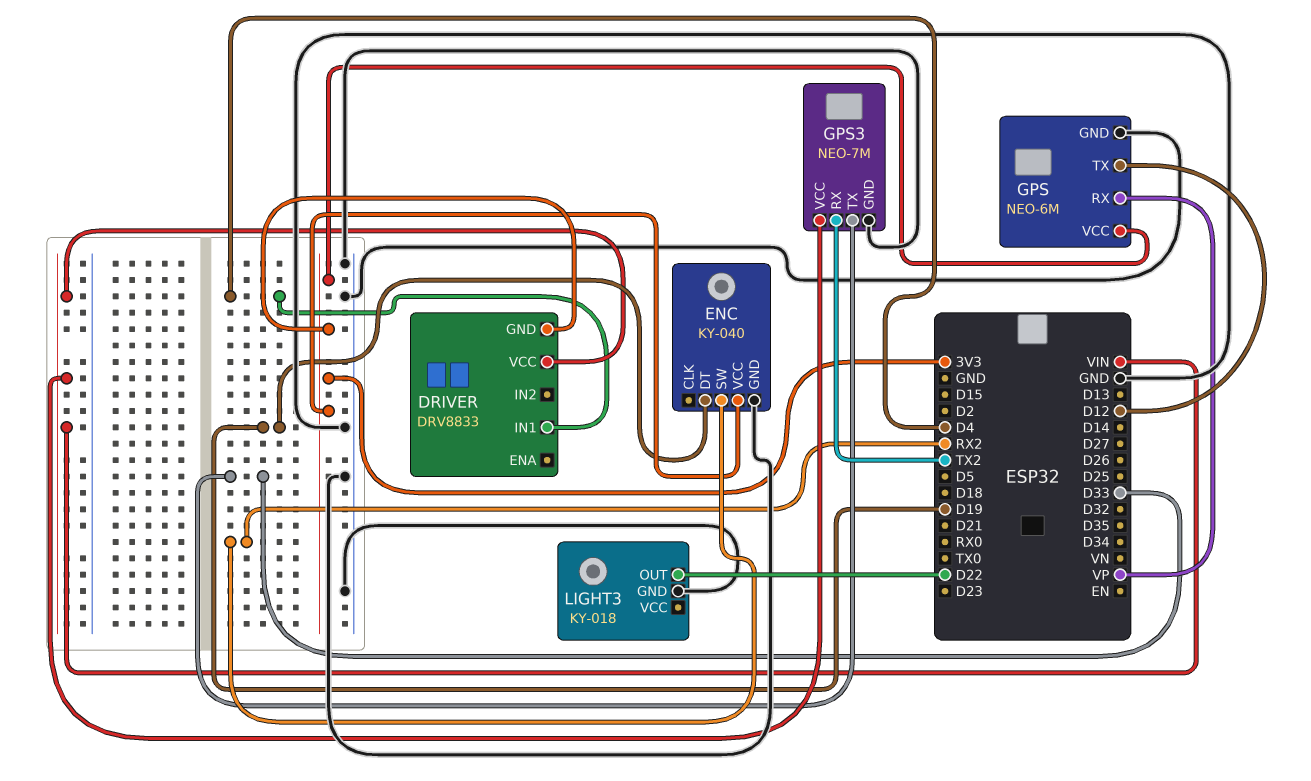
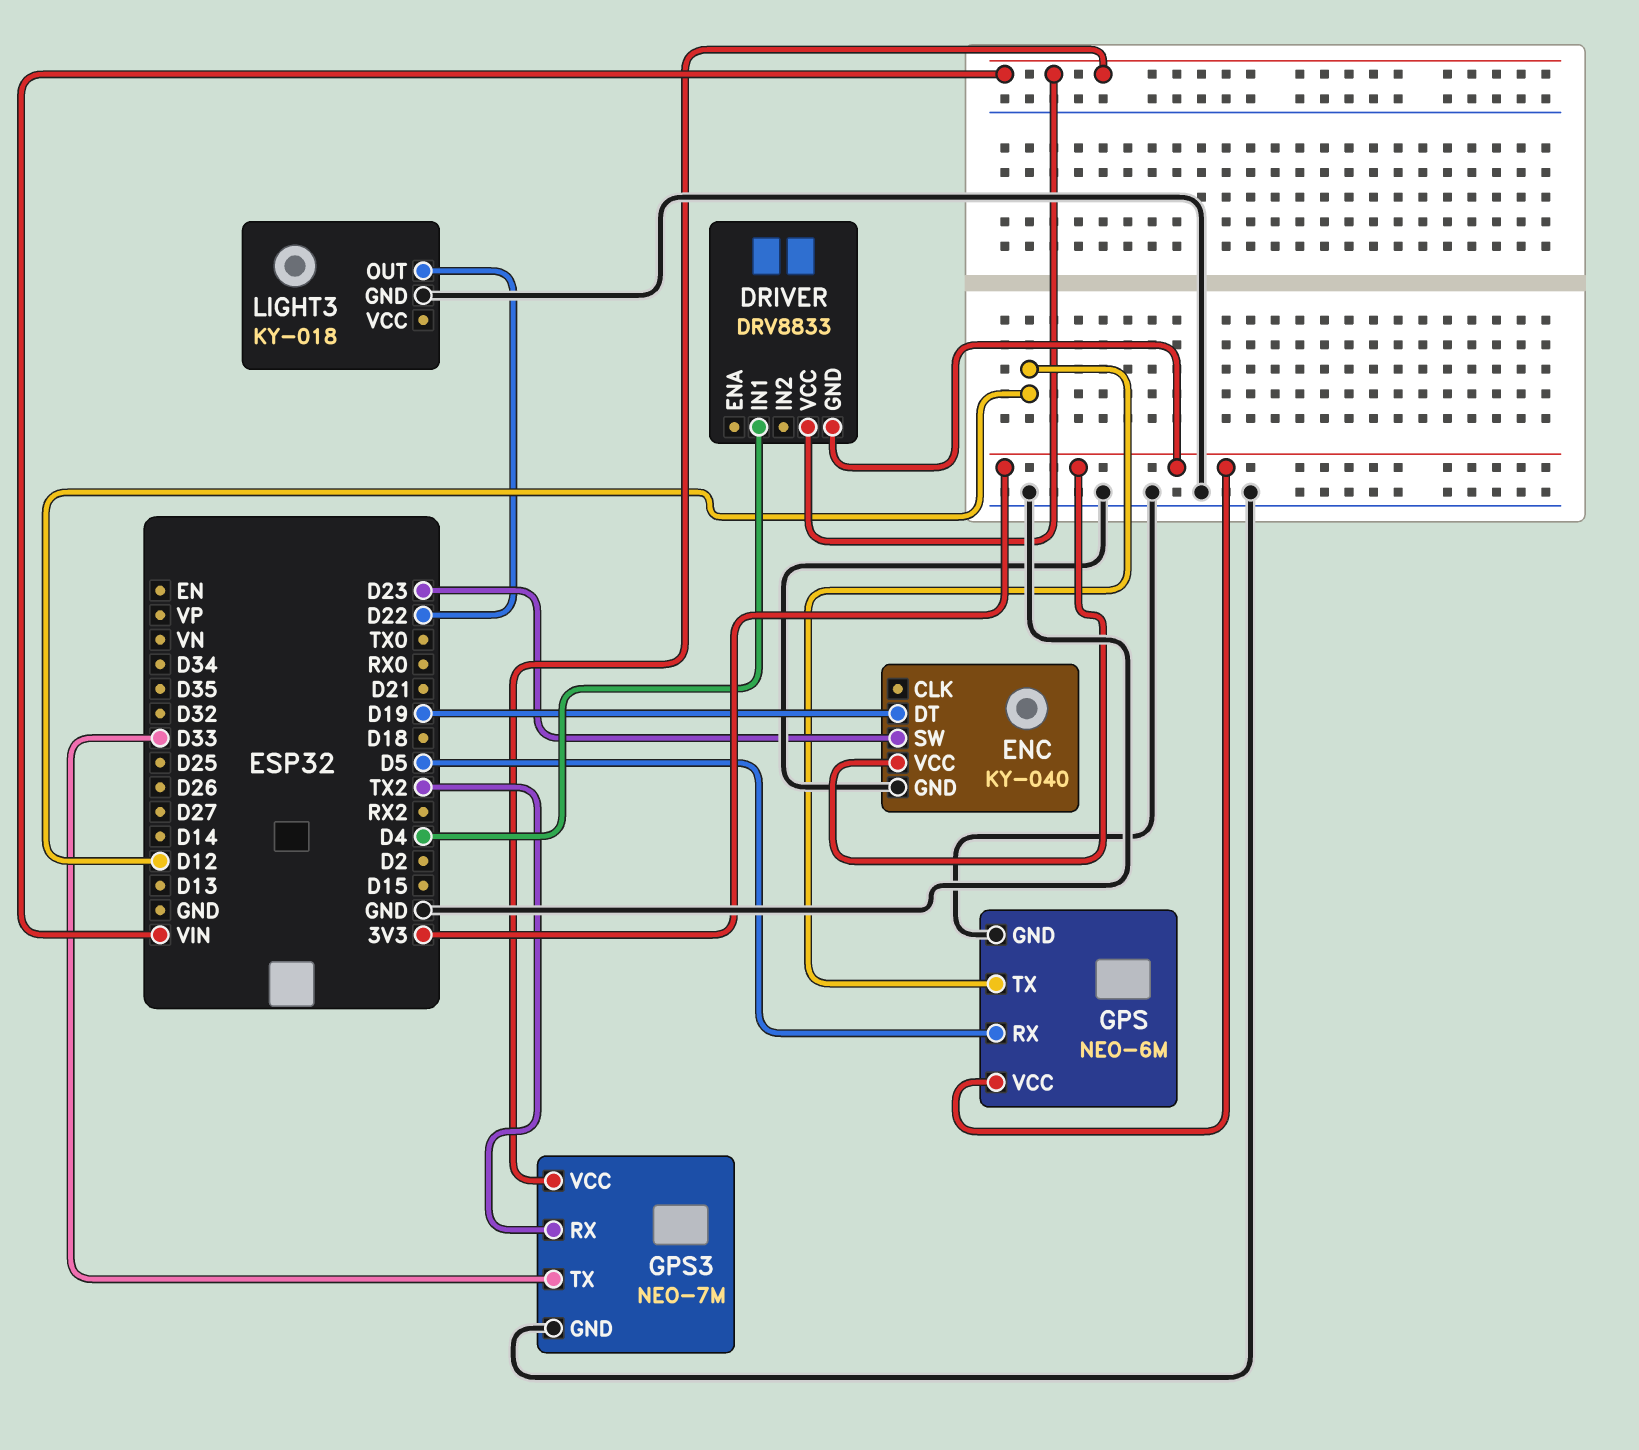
ENC pin SW: RX2 -> D23
GPS pin RX: VP -> D5

